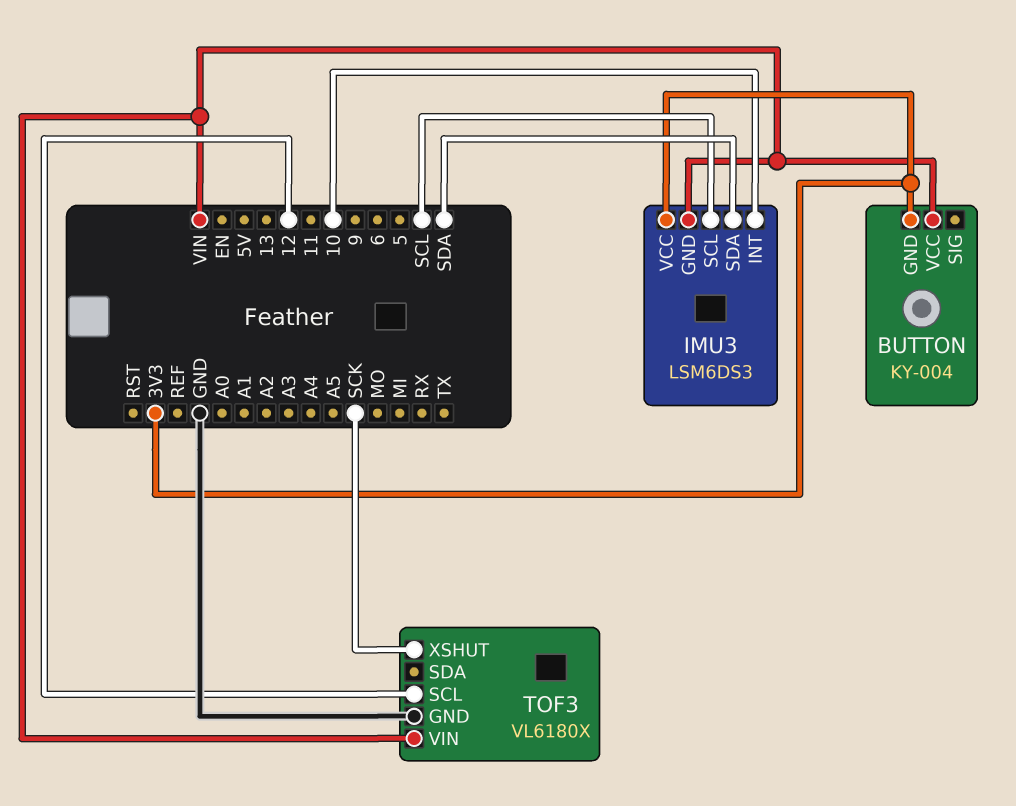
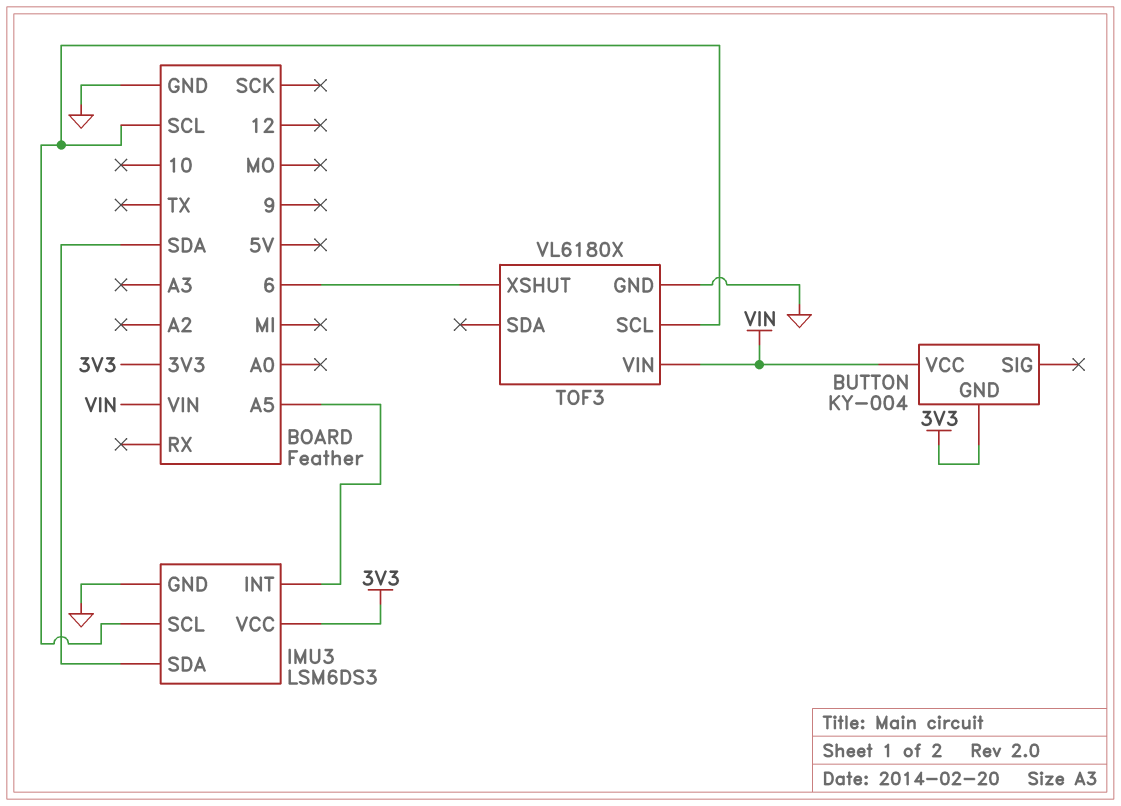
IMU3 pin GND: VIN -> GND
IMU3 pin INT: 10 -> A5
TOF3 pin SCL: 12 -> SCL
TOF3 pin XSHUT: SCK -> 6

